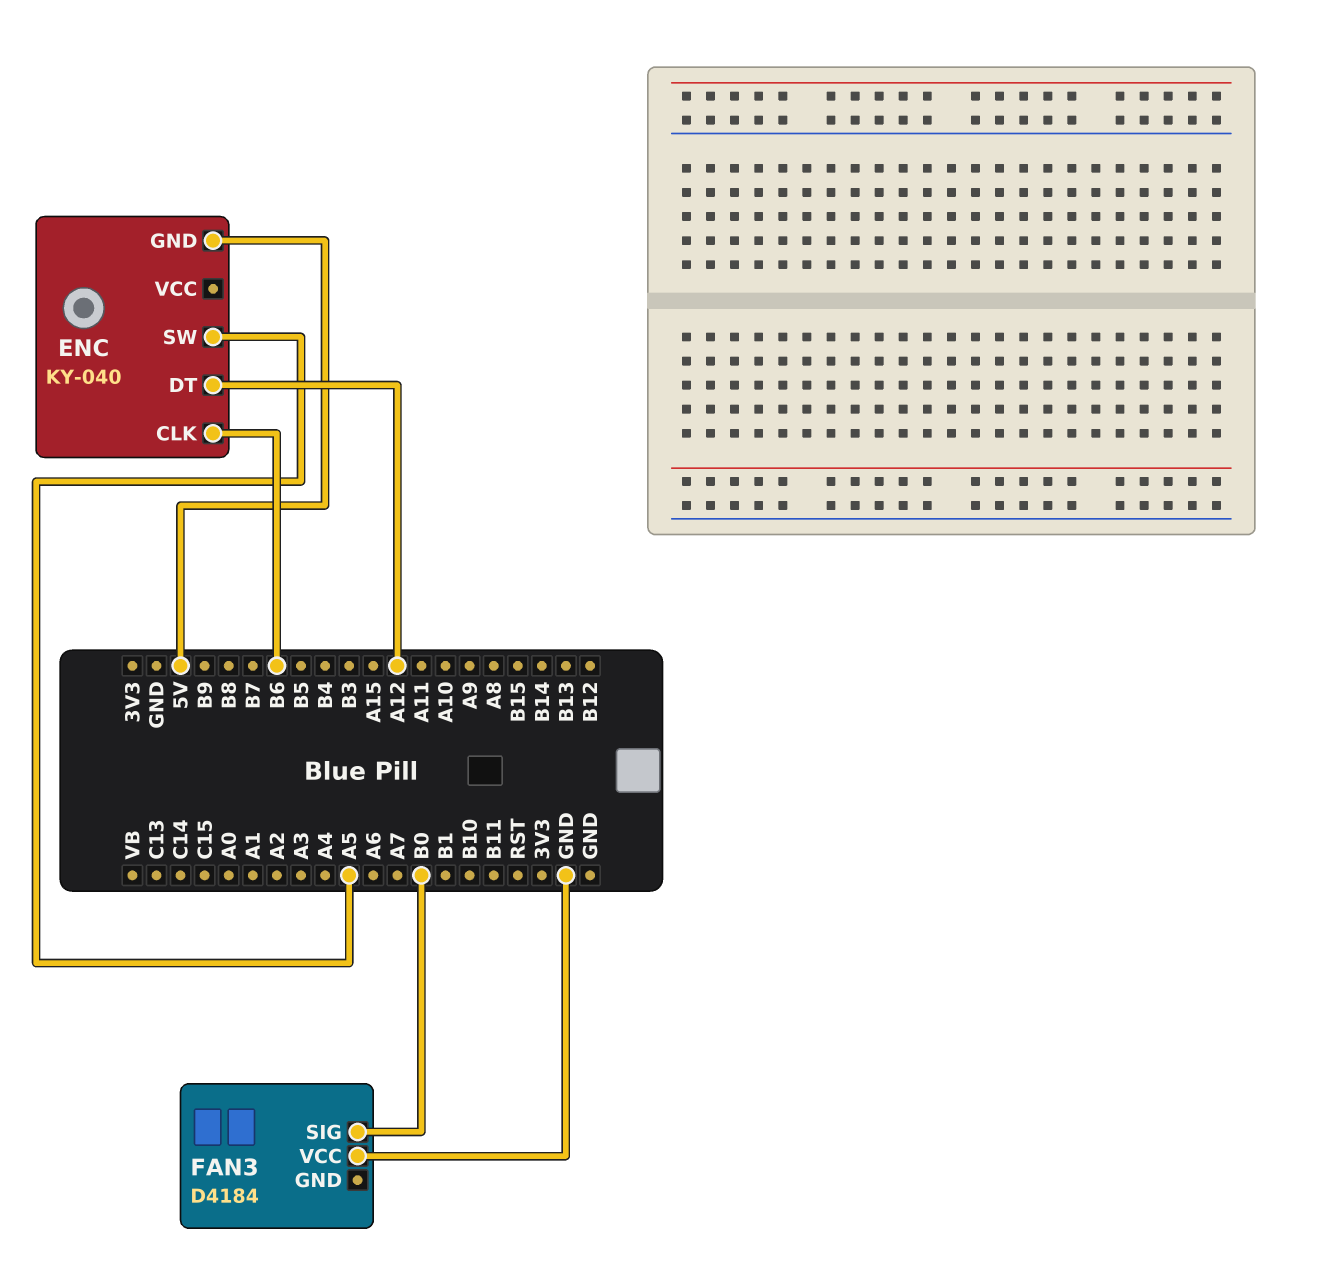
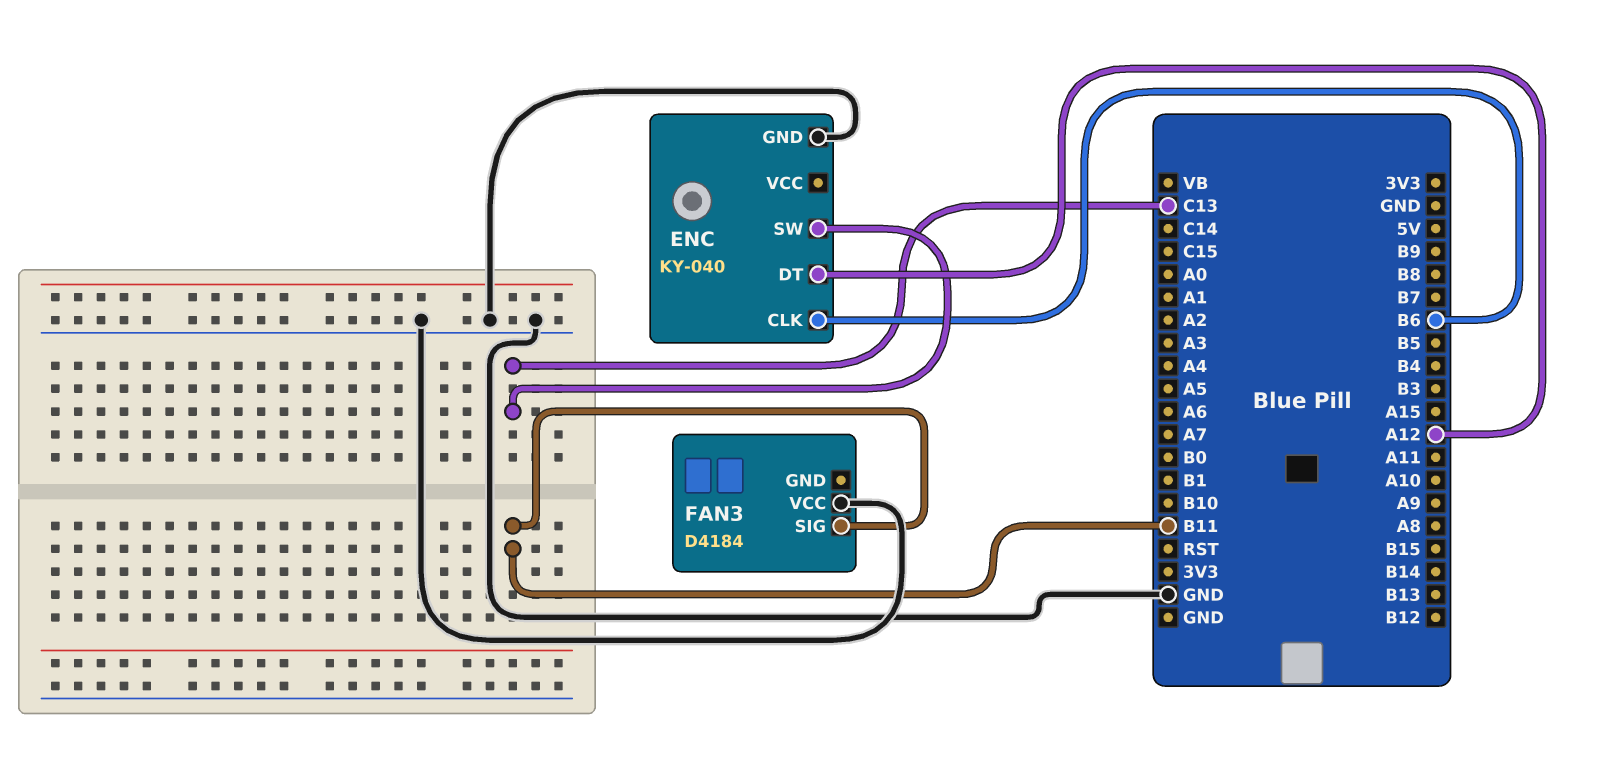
ENC pin GND: 5V -> GND
ENC pin SW: A5 -> C13
FAN3 pin SIG: B0 -> B11

